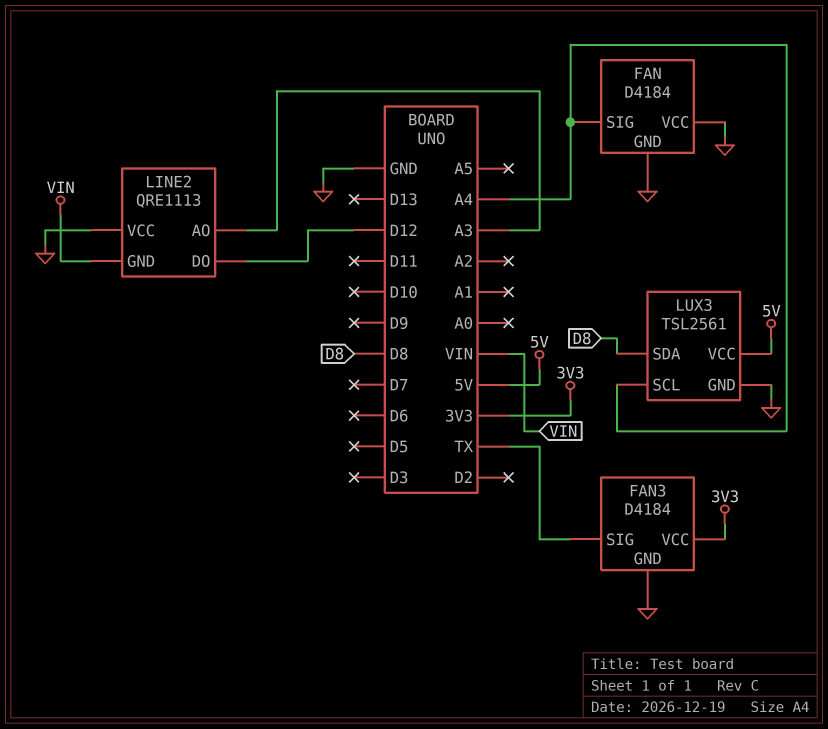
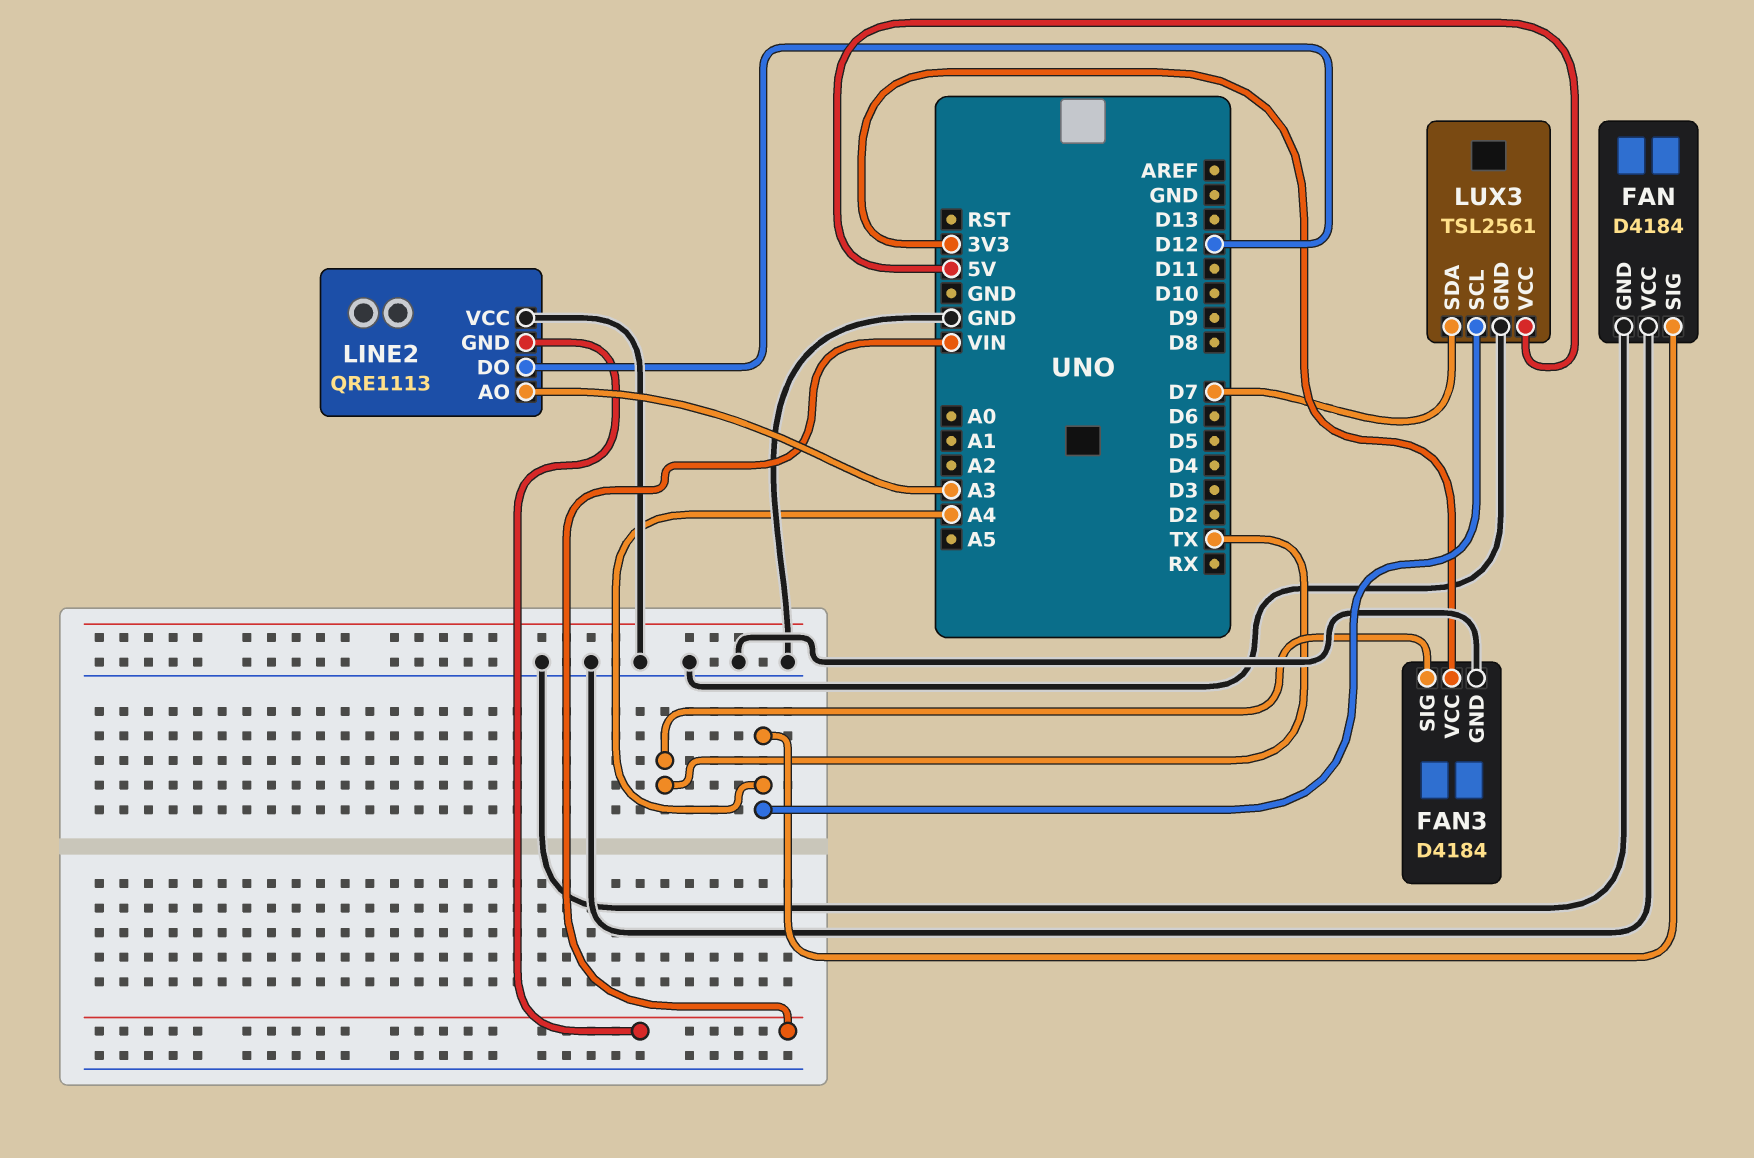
LUX3 pin SDA: D8 -> D7

